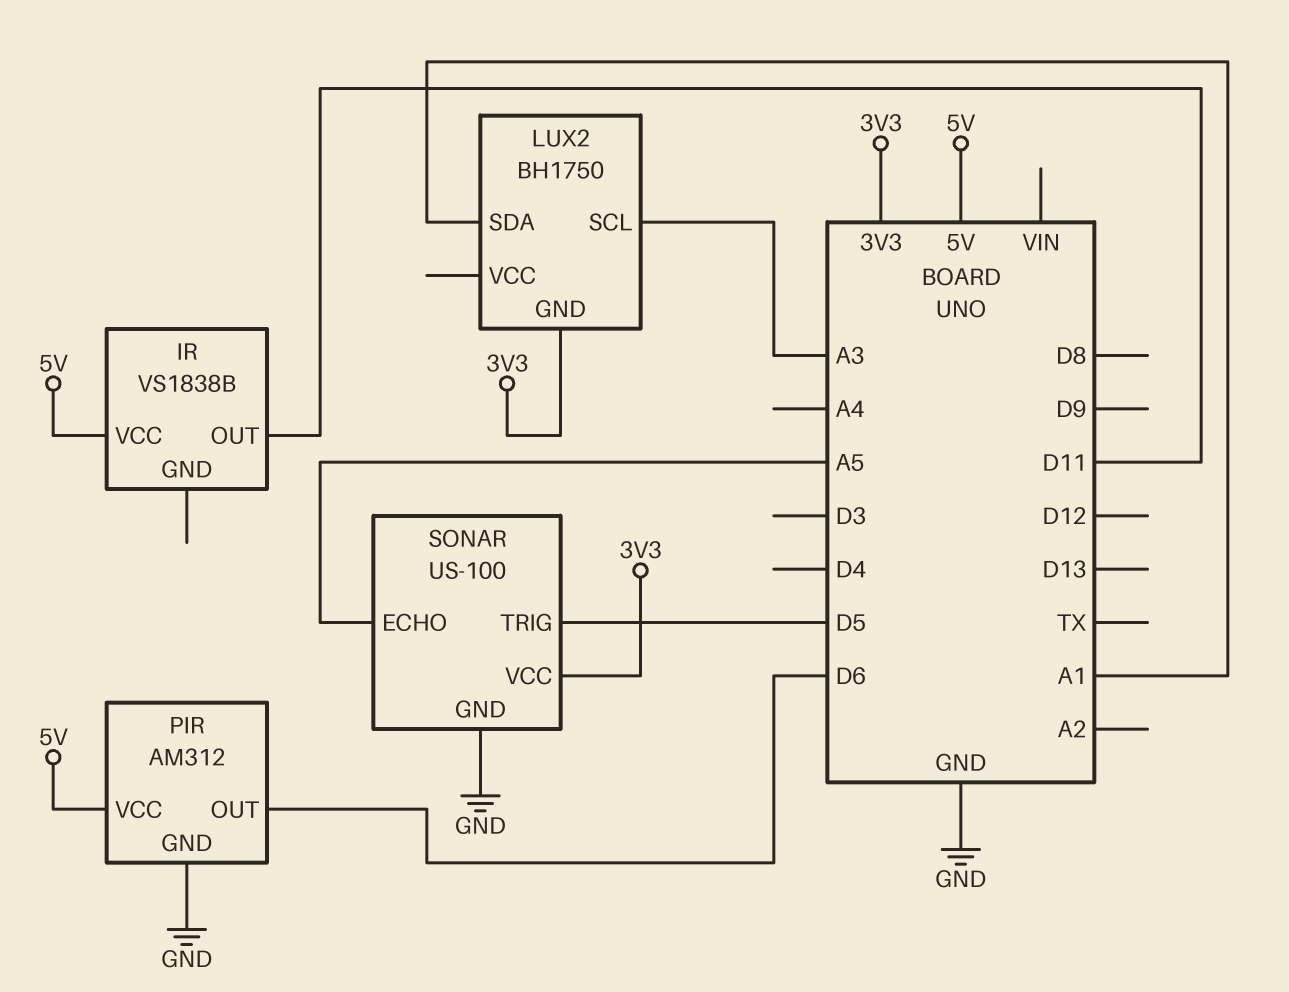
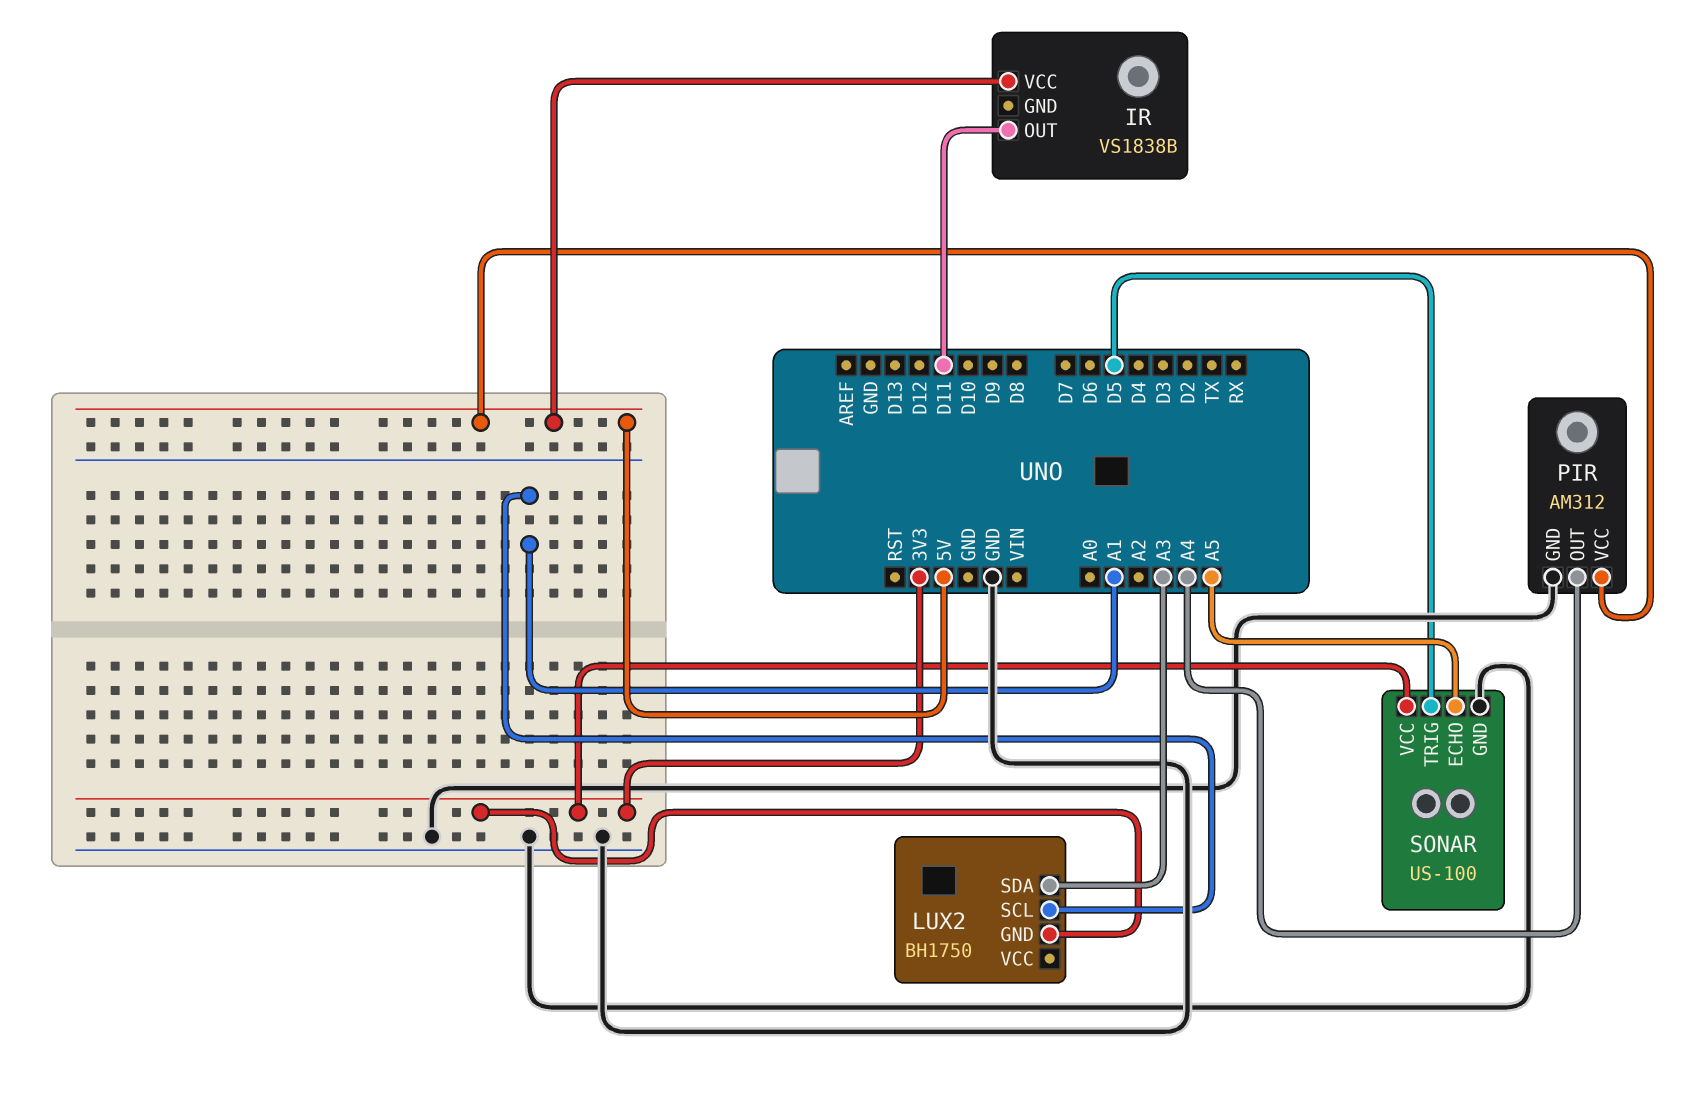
LUX2 pin SCL: A3 -> A1
LUX2 pin SDA: A1 -> A3
PIR pin OUT: D6 -> A4

